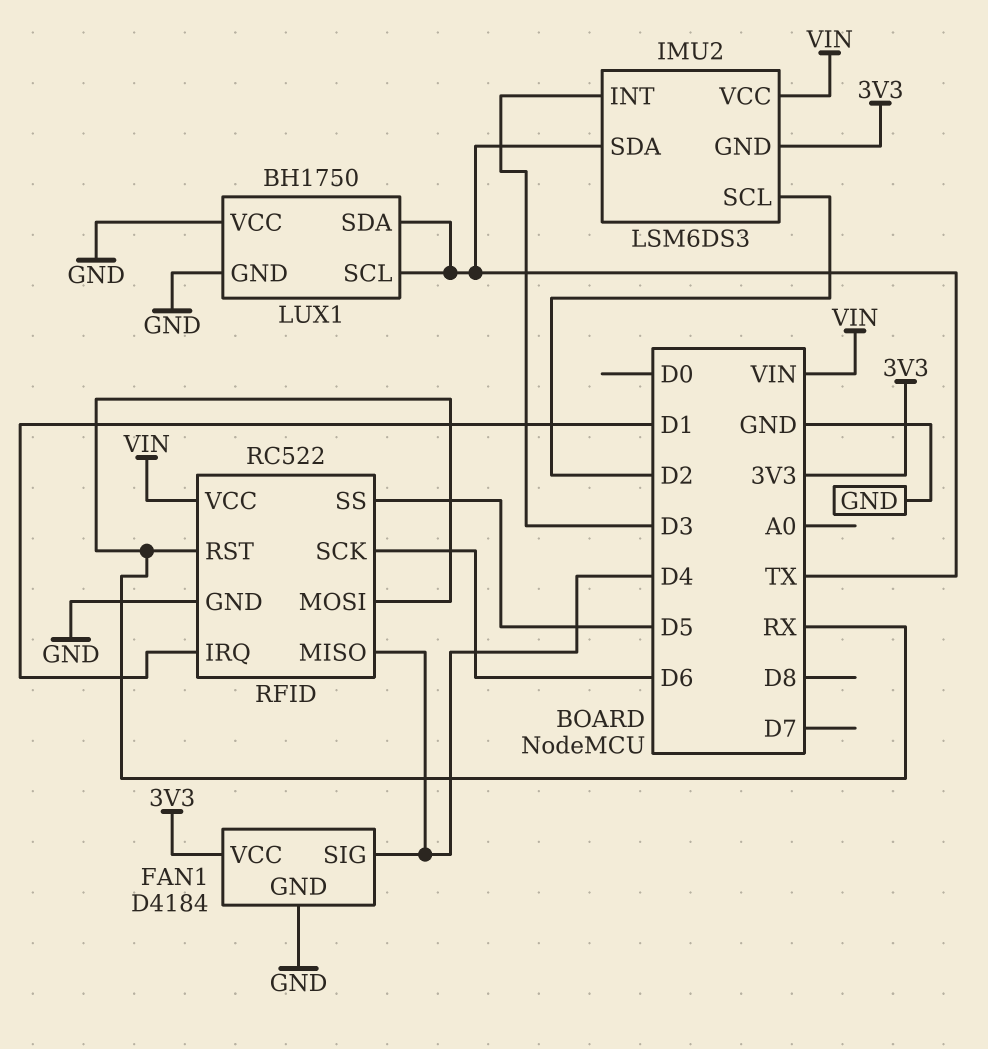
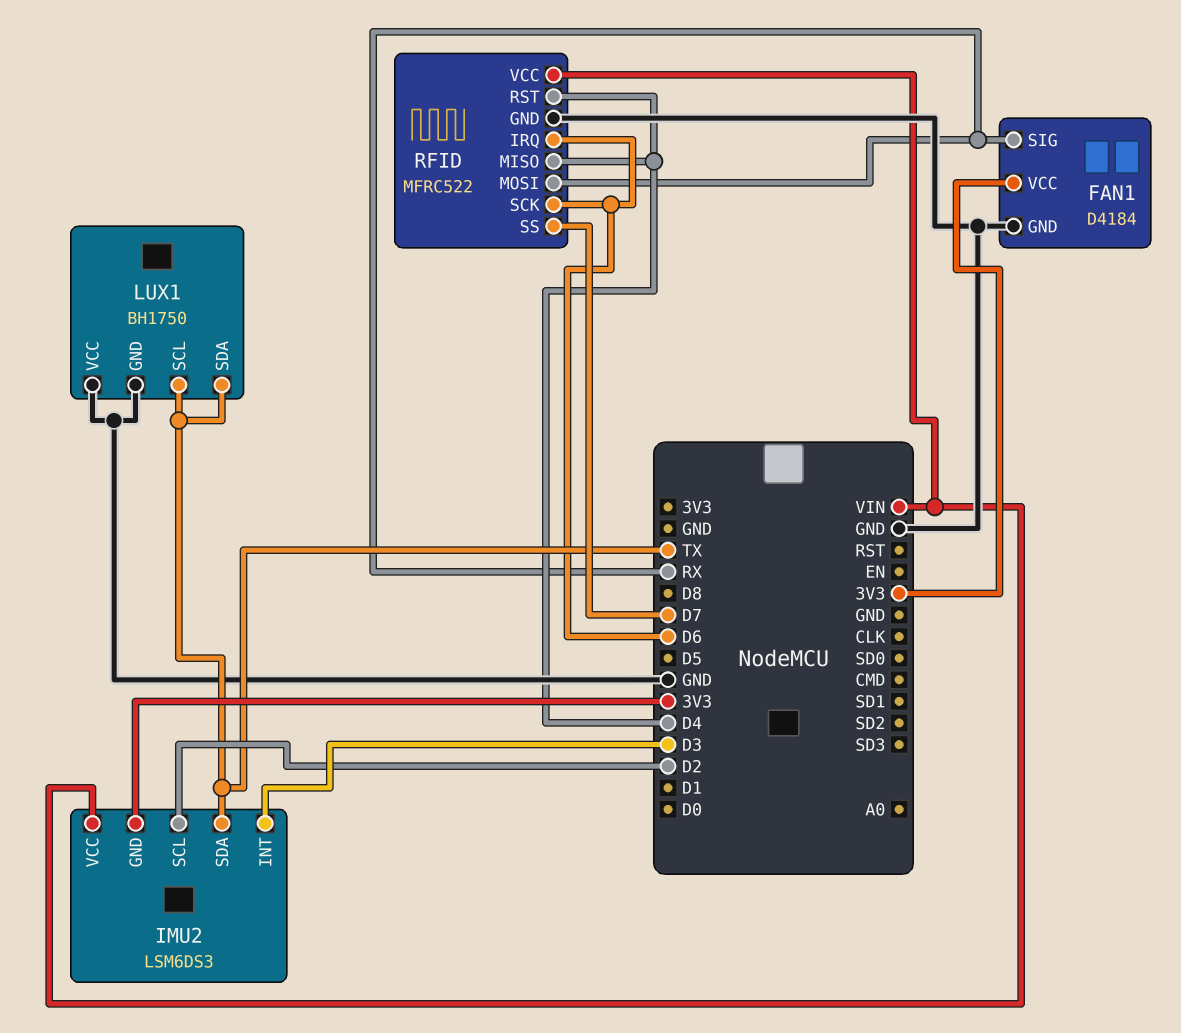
FAN1 pin SIG: D4 -> RX
RFID: RC522 -> MFRC522
RFID pin IRQ: D1 -> D6
RFID pin RST: RX -> D4
RFID pin SS: D5 -> D7

